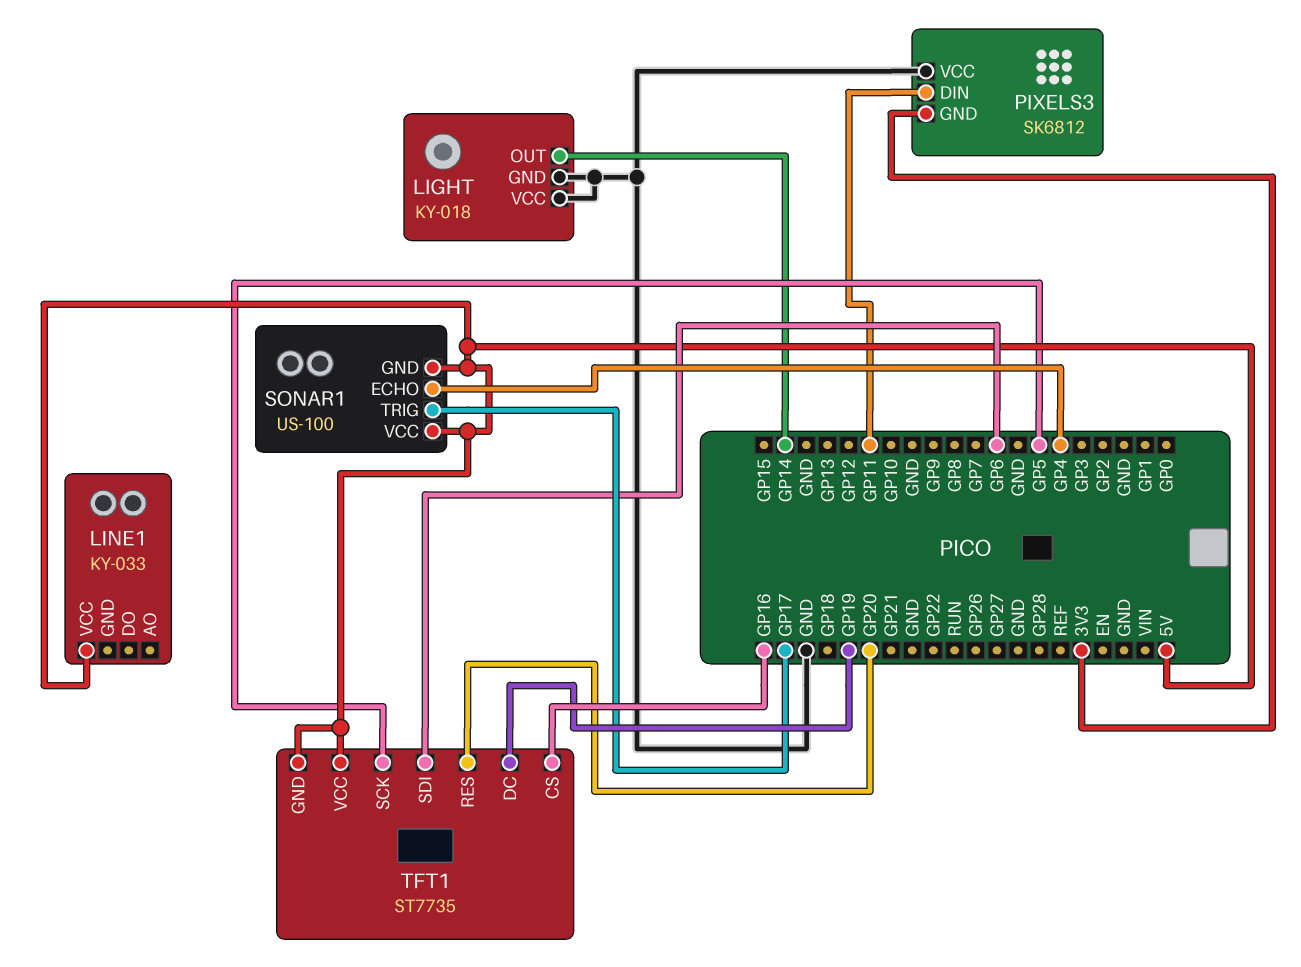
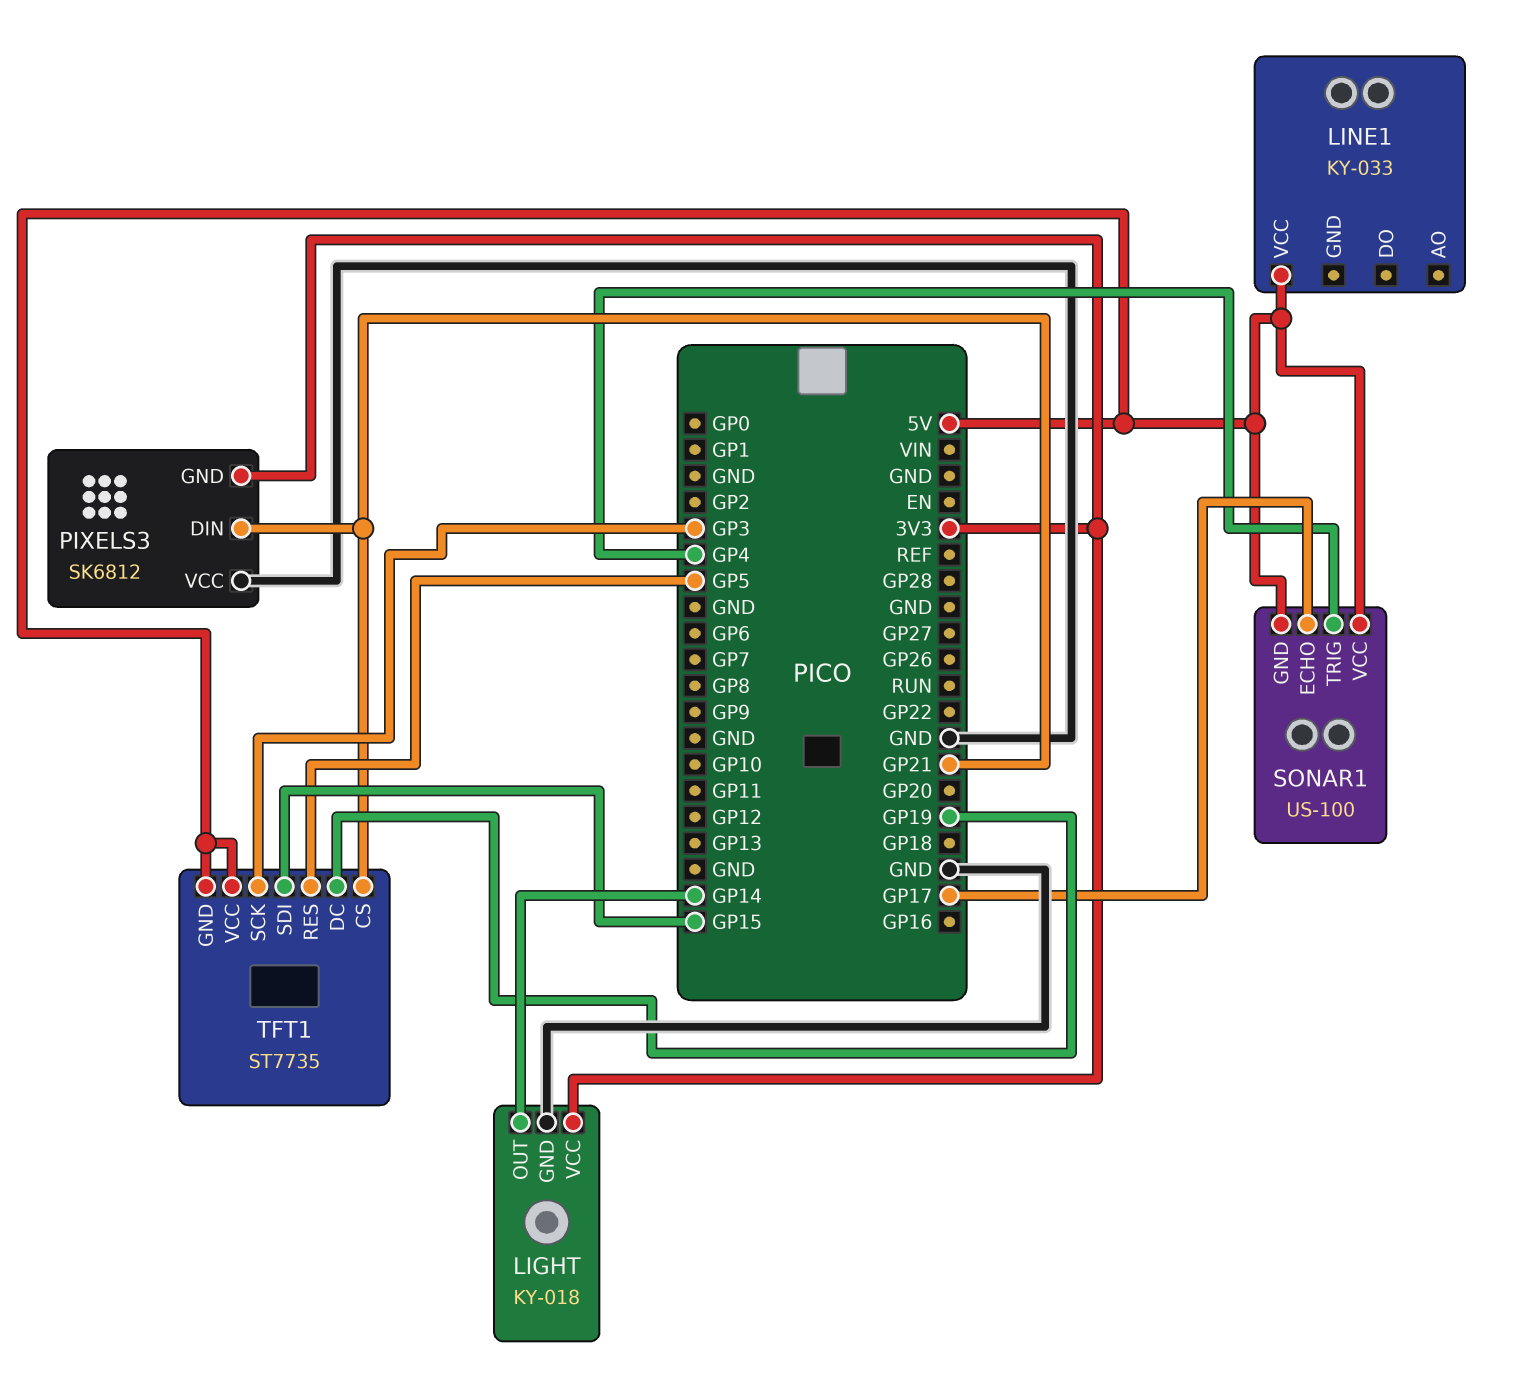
LIGHT pin VCC: GND -> 3V3
PIXELS3 pin DIN: GP11 -> GP21
SONAR1 pin ECHO: GP4 -> GP17
SONAR1 pin TRIG: GP17 -> GP4
TFT1 pin CS: GP16 -> GP21
TFT1 pin RES: GP20 -> GP5
TFT1 pin SCK: GP5 -> GP3
TFT1 pin SDI: GP6 -> GP15

